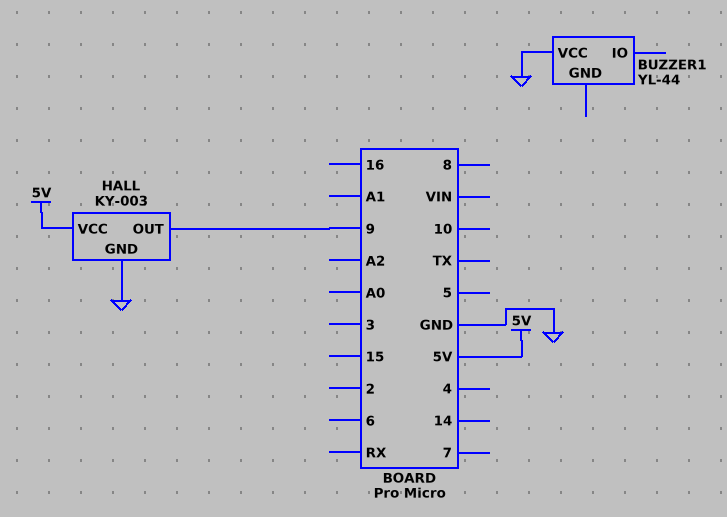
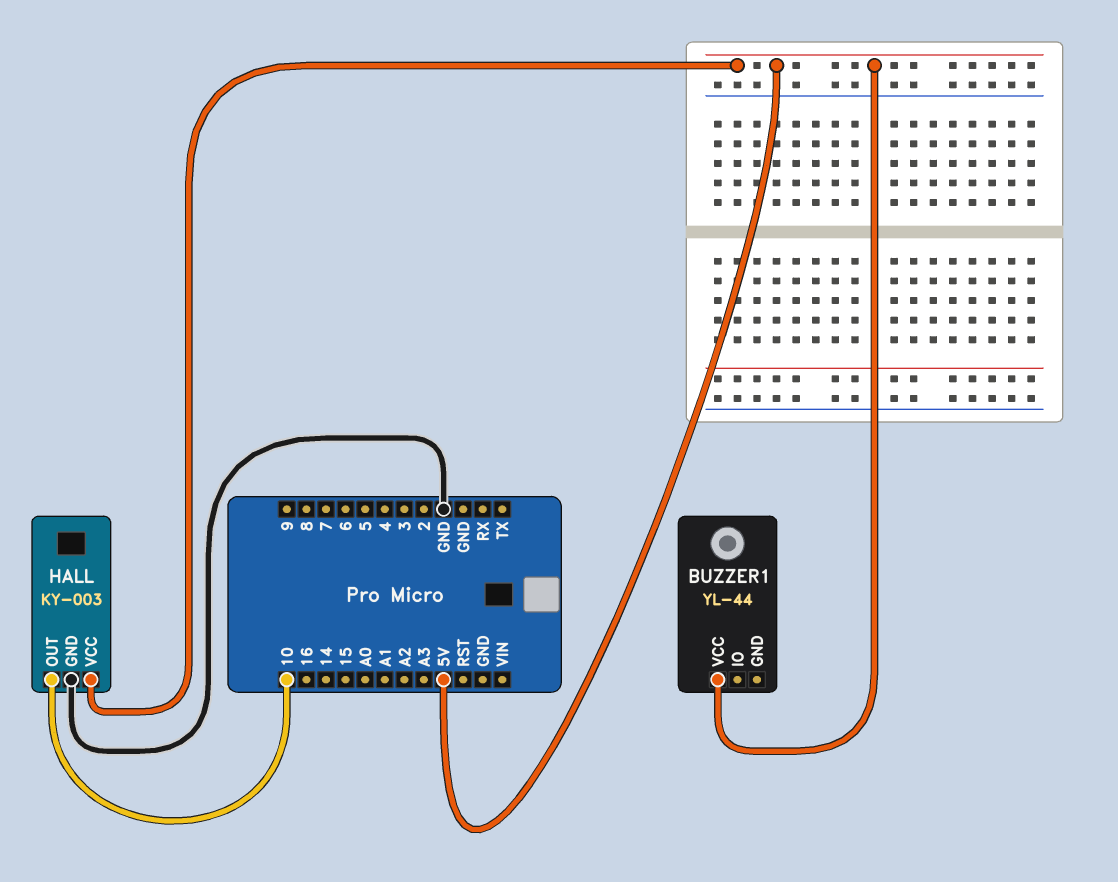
BUZZER1 pin VCC: GND -> 5V
HALL pin OUT: 9 -> 10

